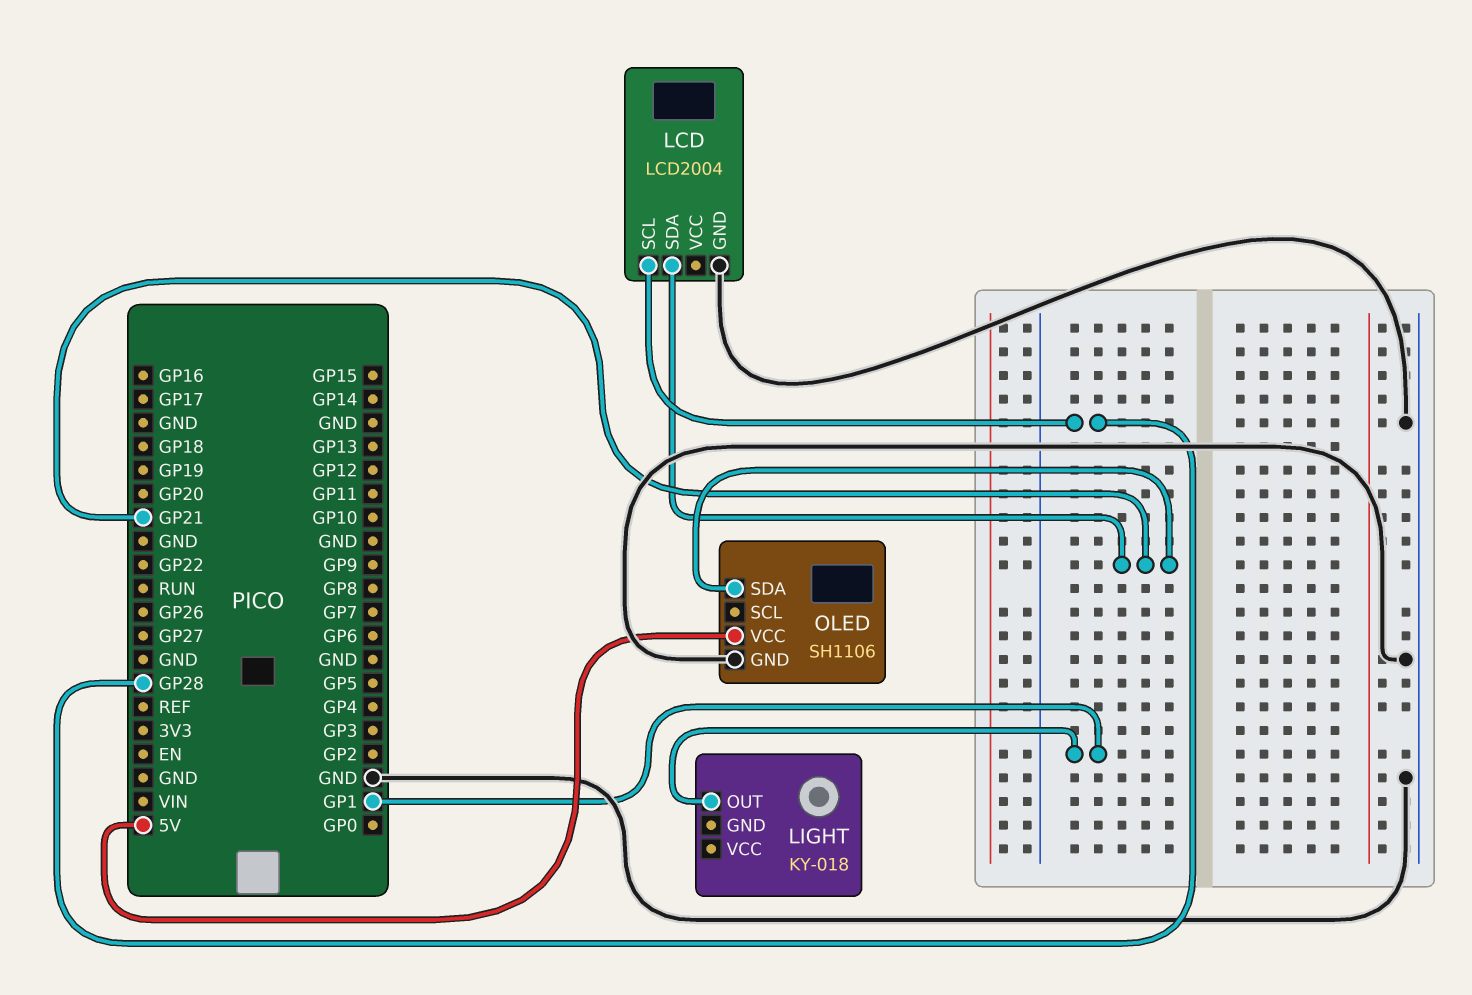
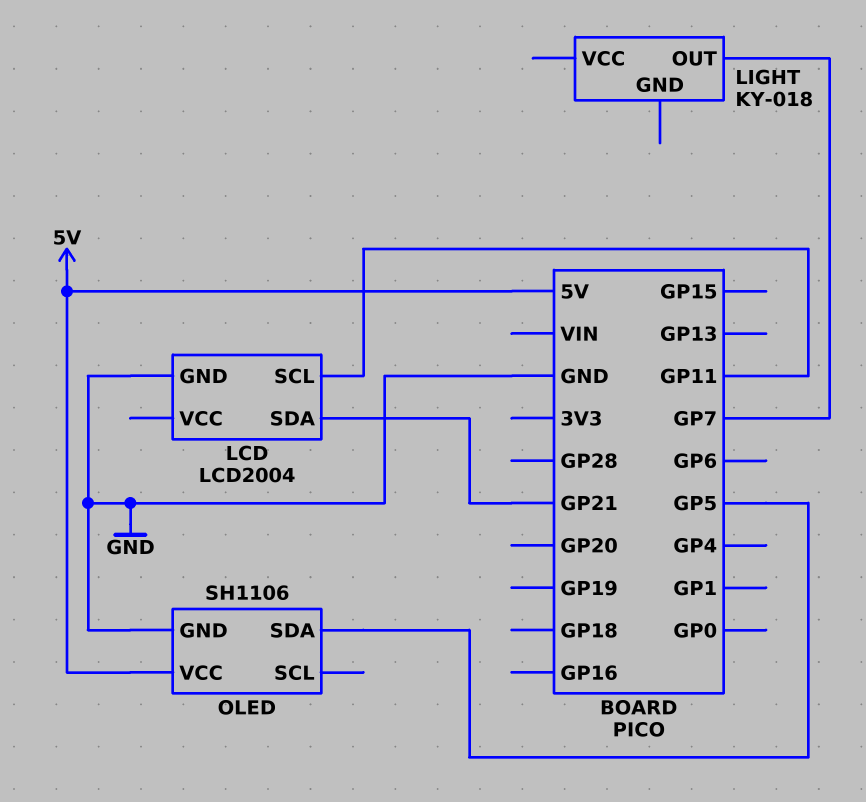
LCD pin SCL: GP28 -> GP11
LIGHT pin OUT: GP1 -> GP7
OLED pin SDA: GP21 -> GP5

